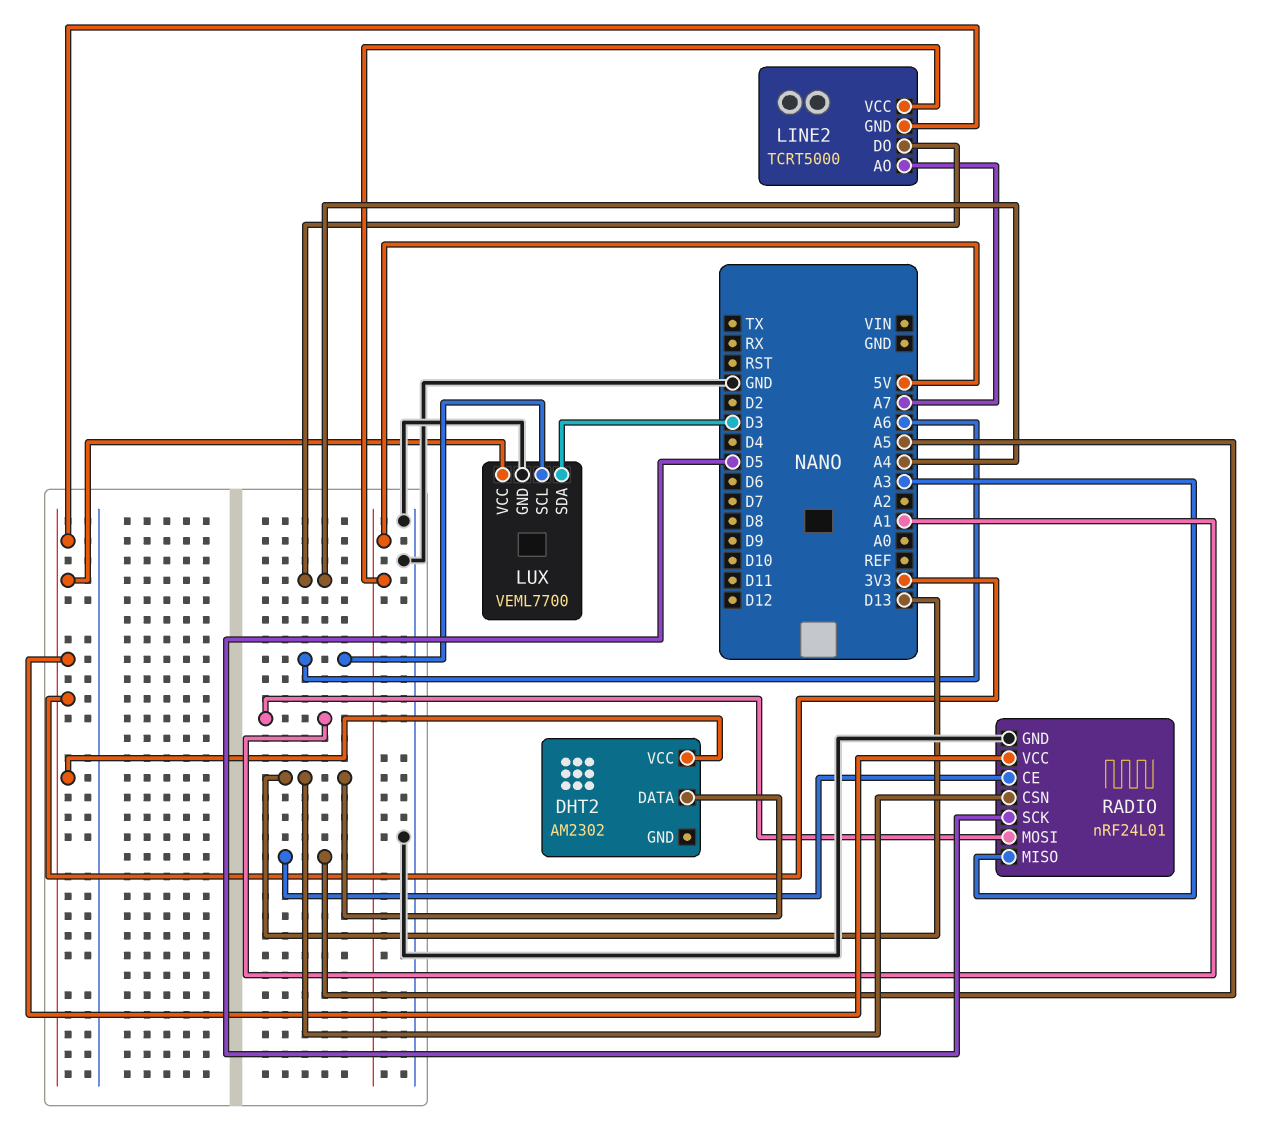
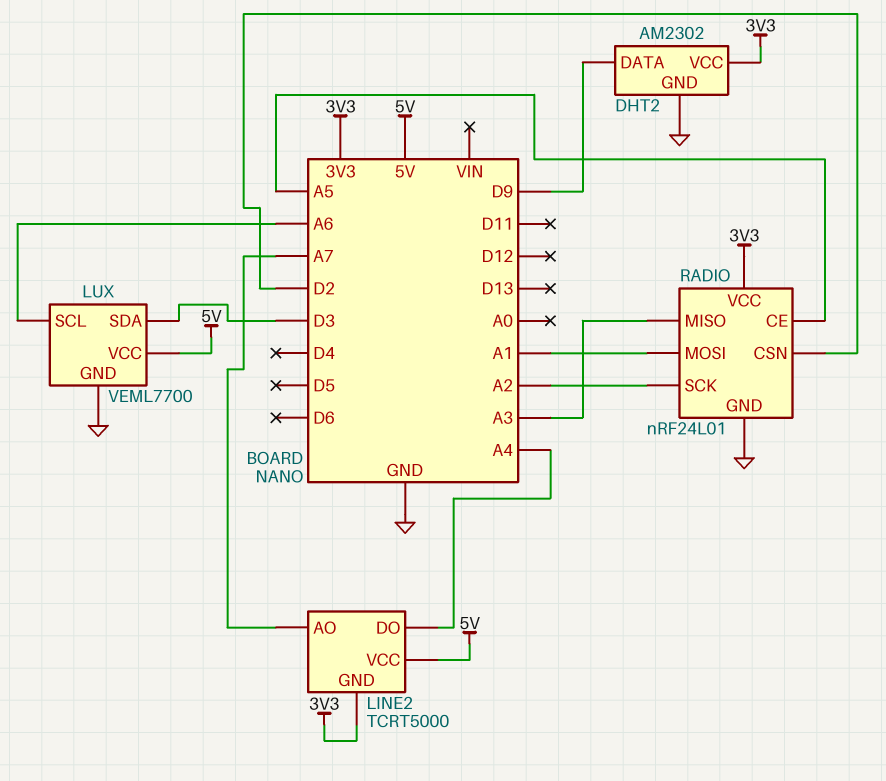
DHT2 pin DATA: D13 -> D9
DHT2 pin GND: none -> GND
LUX pin VCC: 3V3 -> 5V
RADIO pin CSN: D13 -> D2
RADIO pin SCK: D5 -> A2

